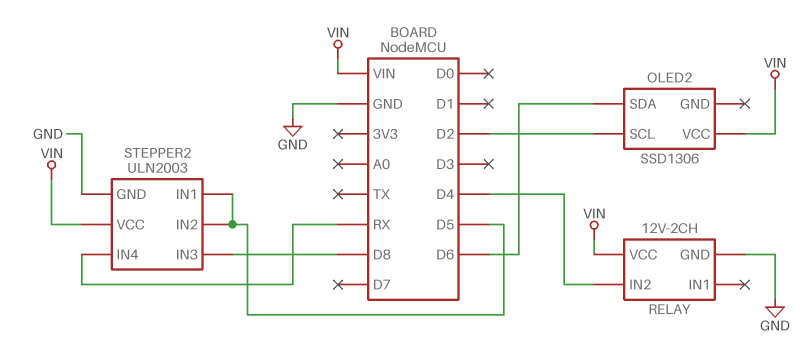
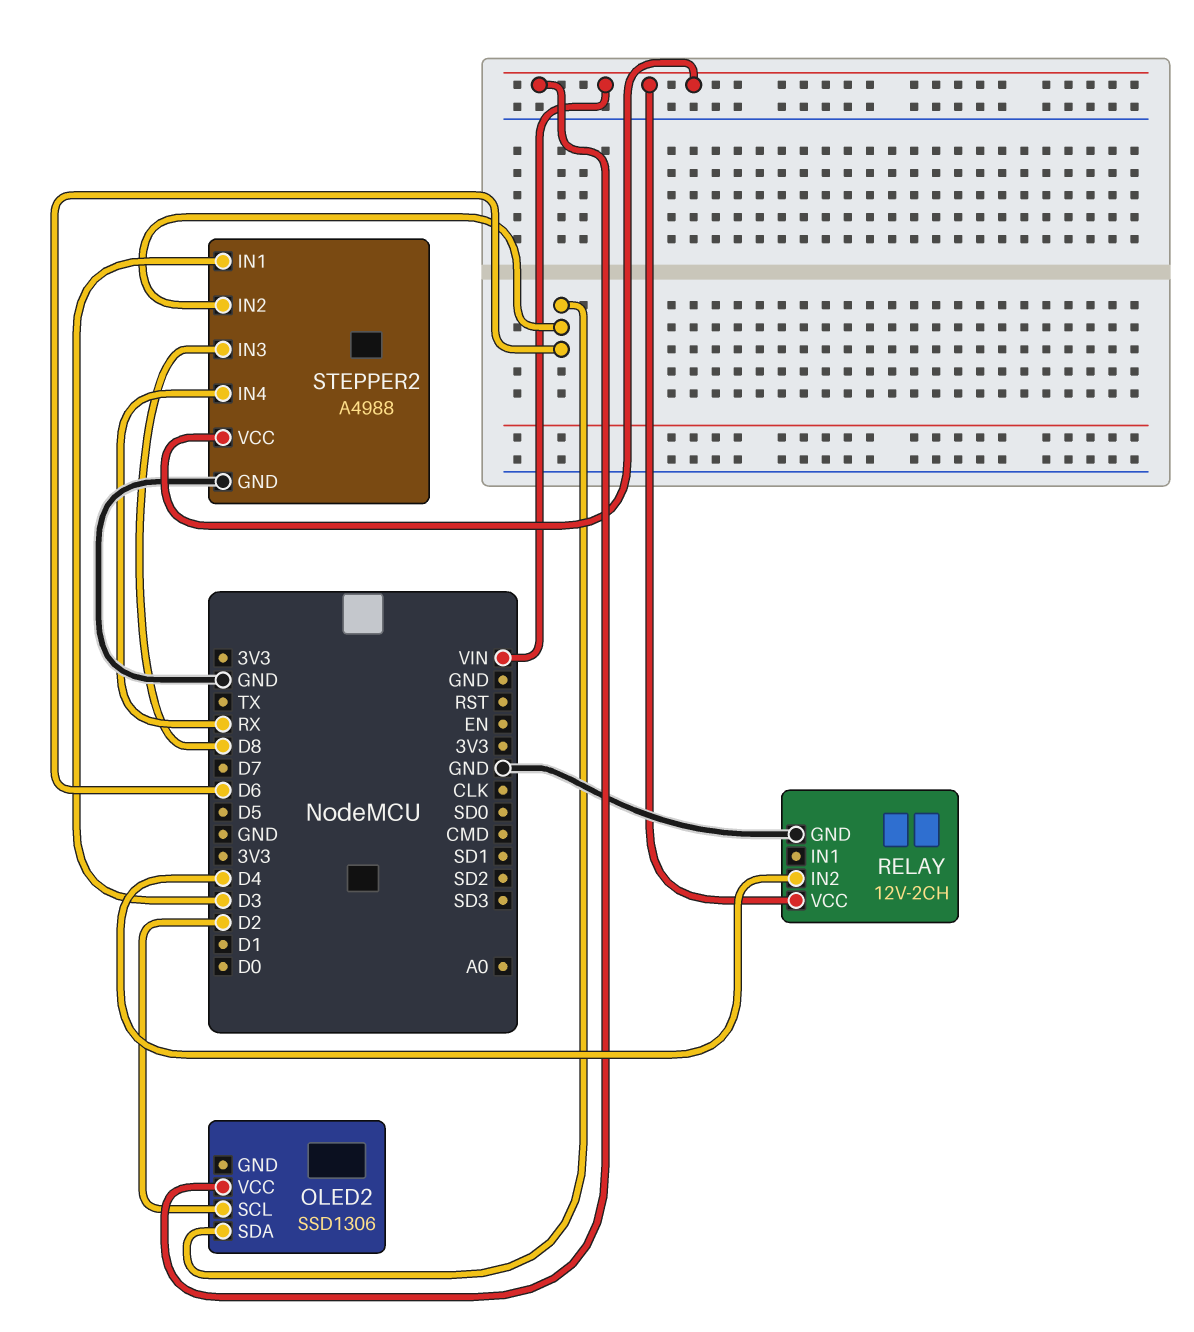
STEPPER2: ULN2003 -> A4988
STEPPER2 pin IN1: D5 -> D3
STEPPER2 pin IN2: D5 -> D6

